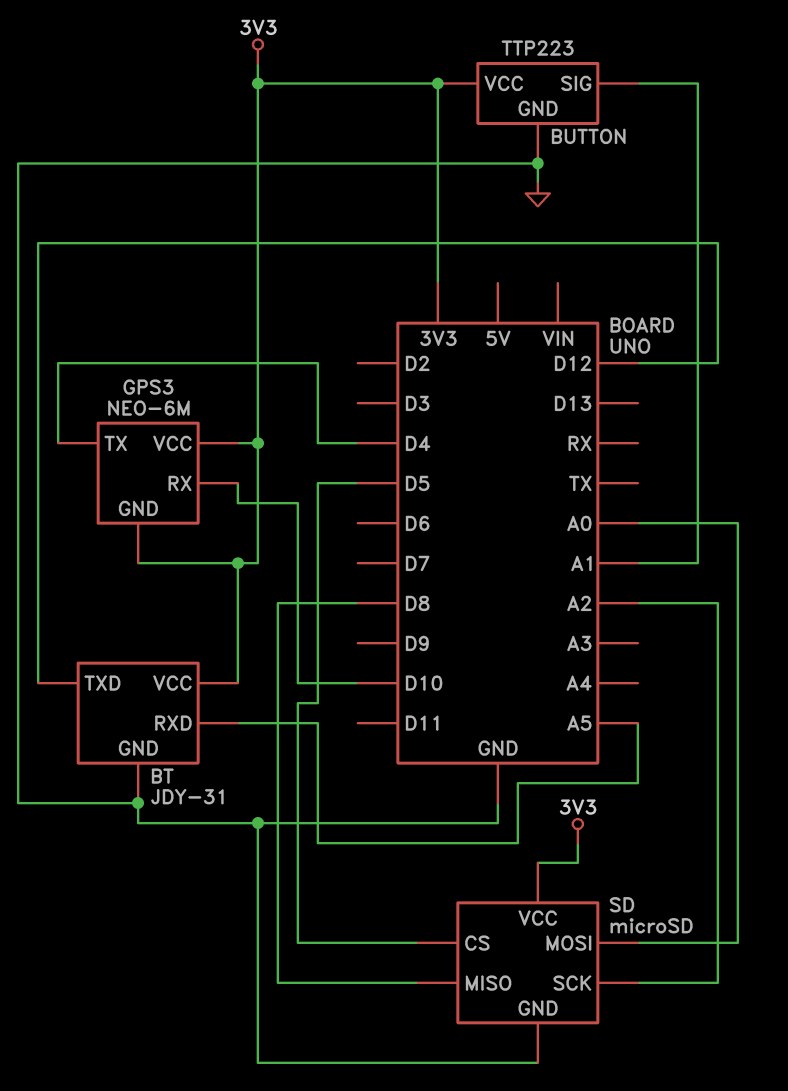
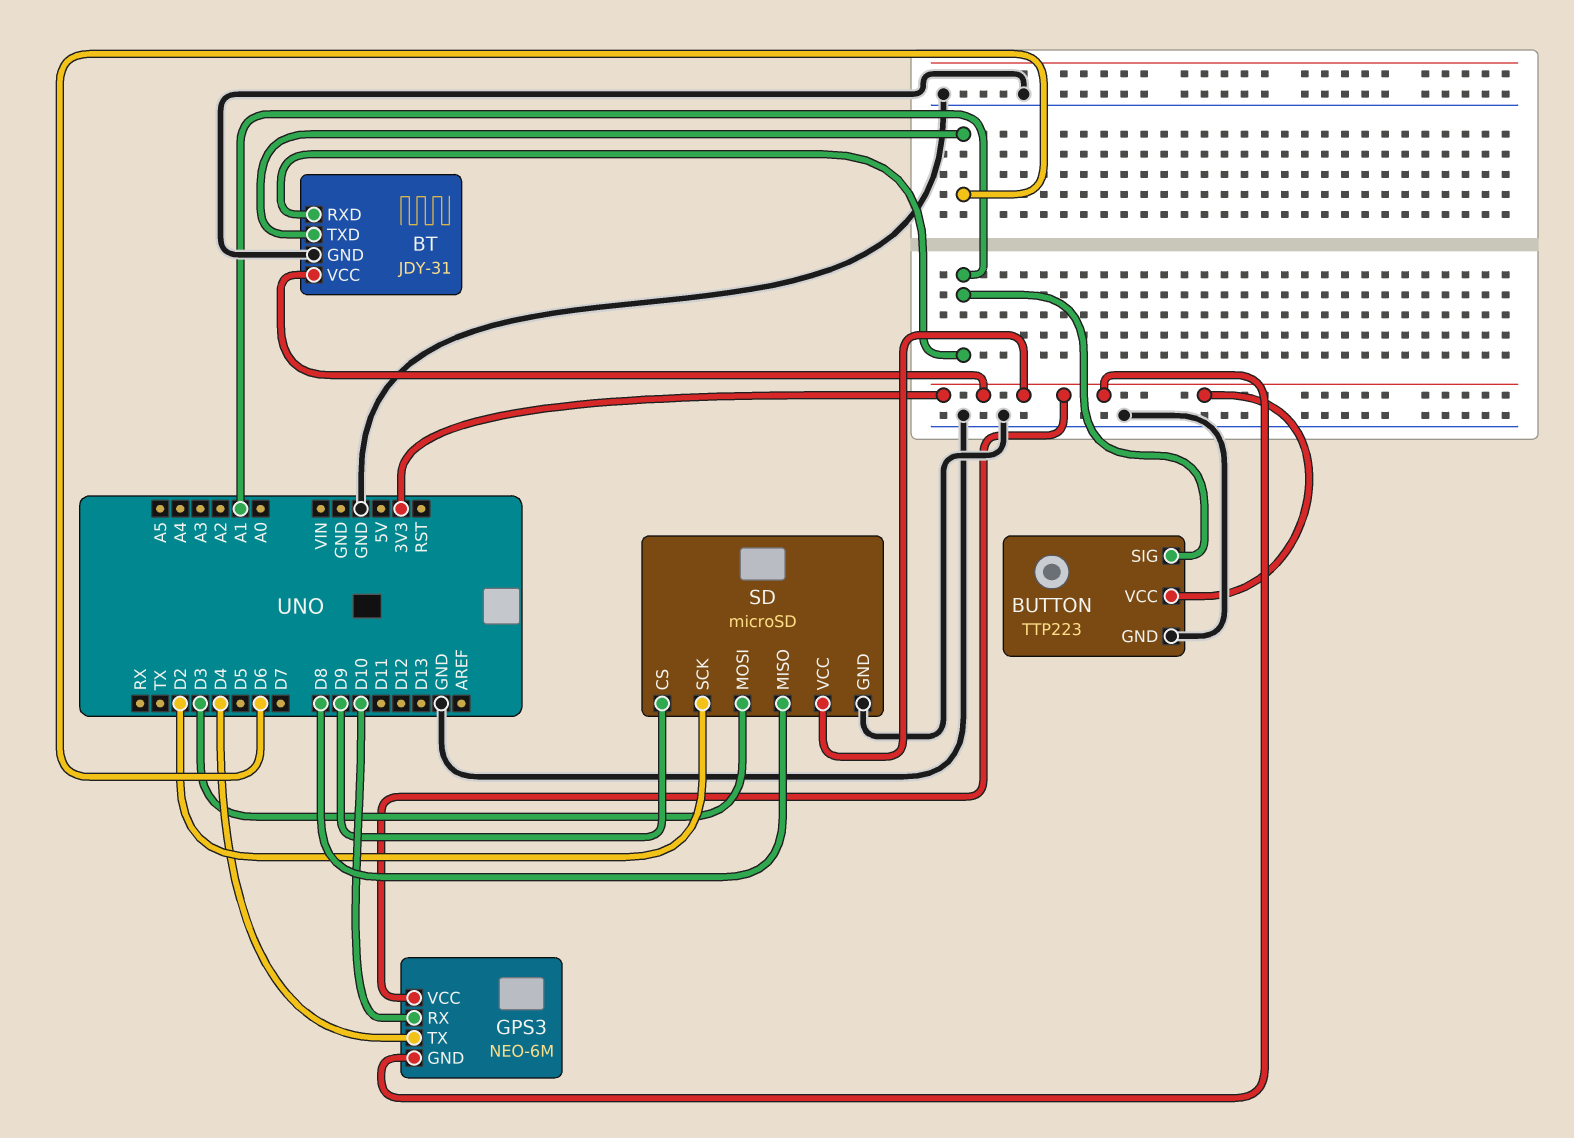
BT pin RXD: A5 -> A1
BT pin TXD: D12 -> D6
SD pin CS: D5 -> D9
SD pin MOSI: A0 -> D3
SD pin SCK: A2 -> D2

